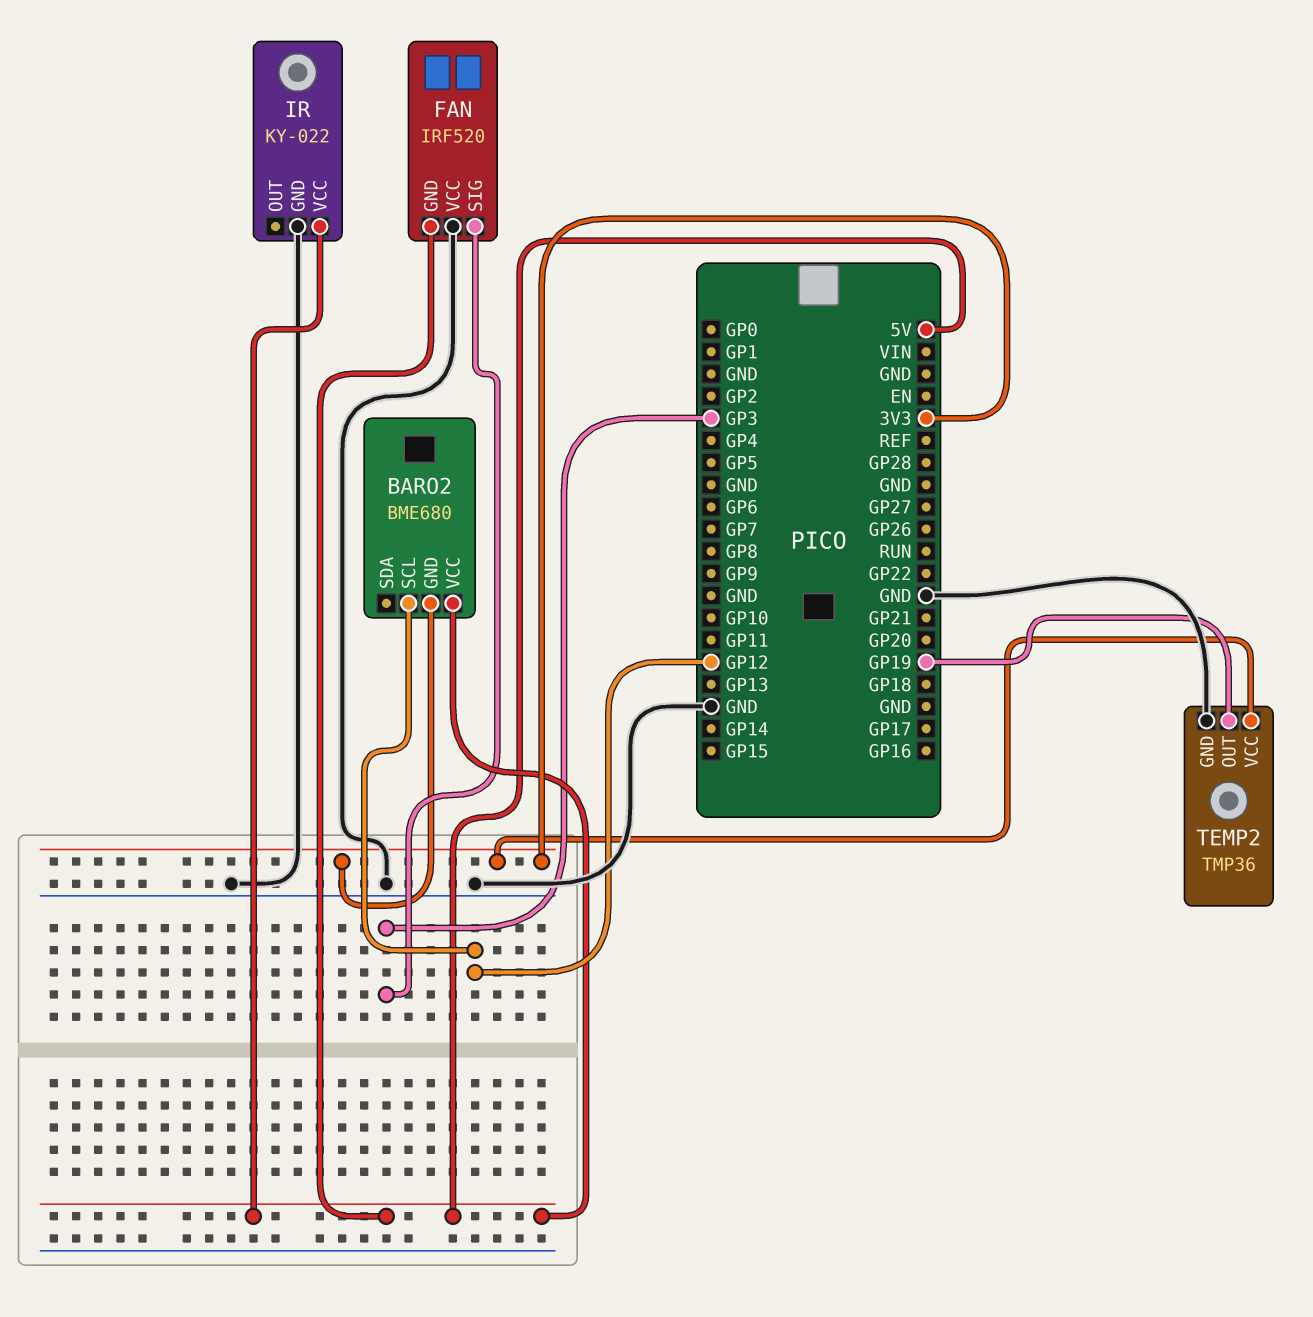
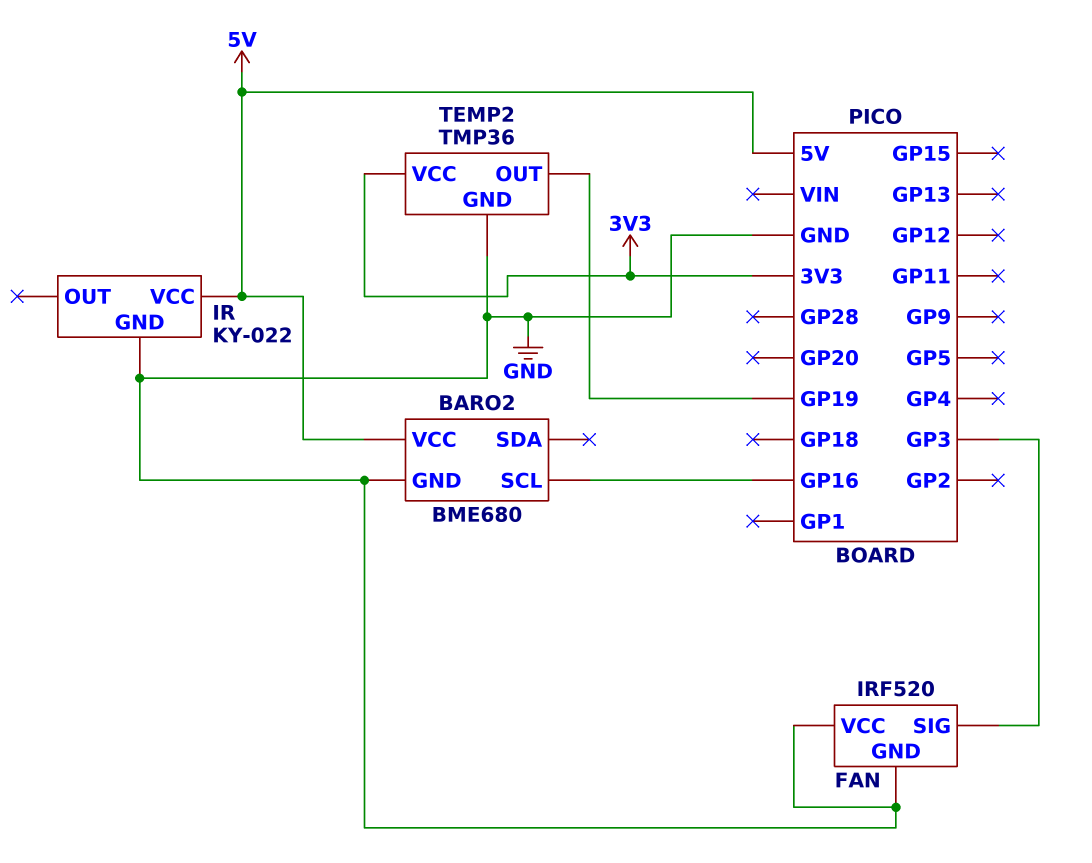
BARO2 pin GND: 3V3 -> GND
BARO2 pin SCL: GP12 -> GP16
FAN pin GND: 5V -> GND

